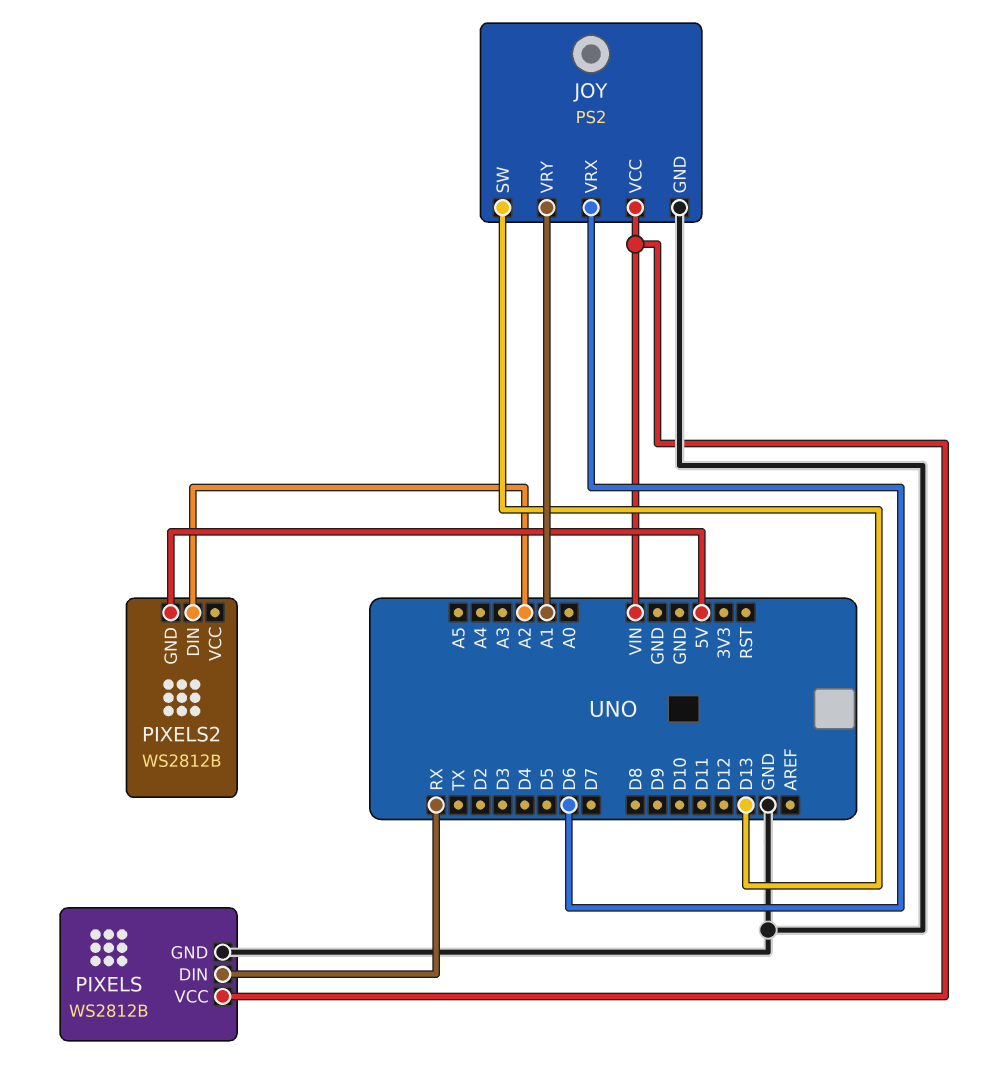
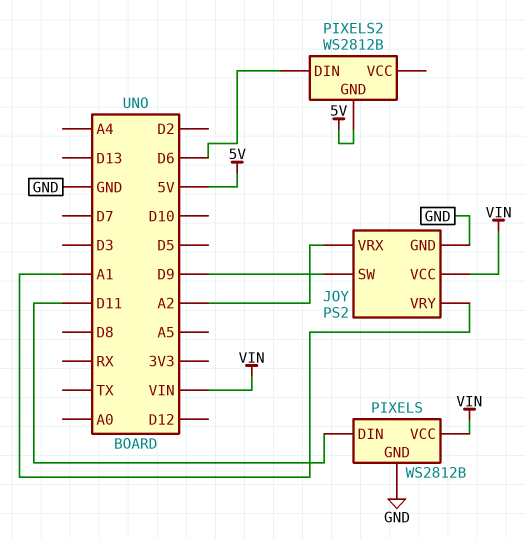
JOY pin SW: D13 -> D9
JOY pin VRX: D6 -> A2
PIXELS pin DIN: RX -> D11
PIXELS2 pin DIN: A2 -> D6

